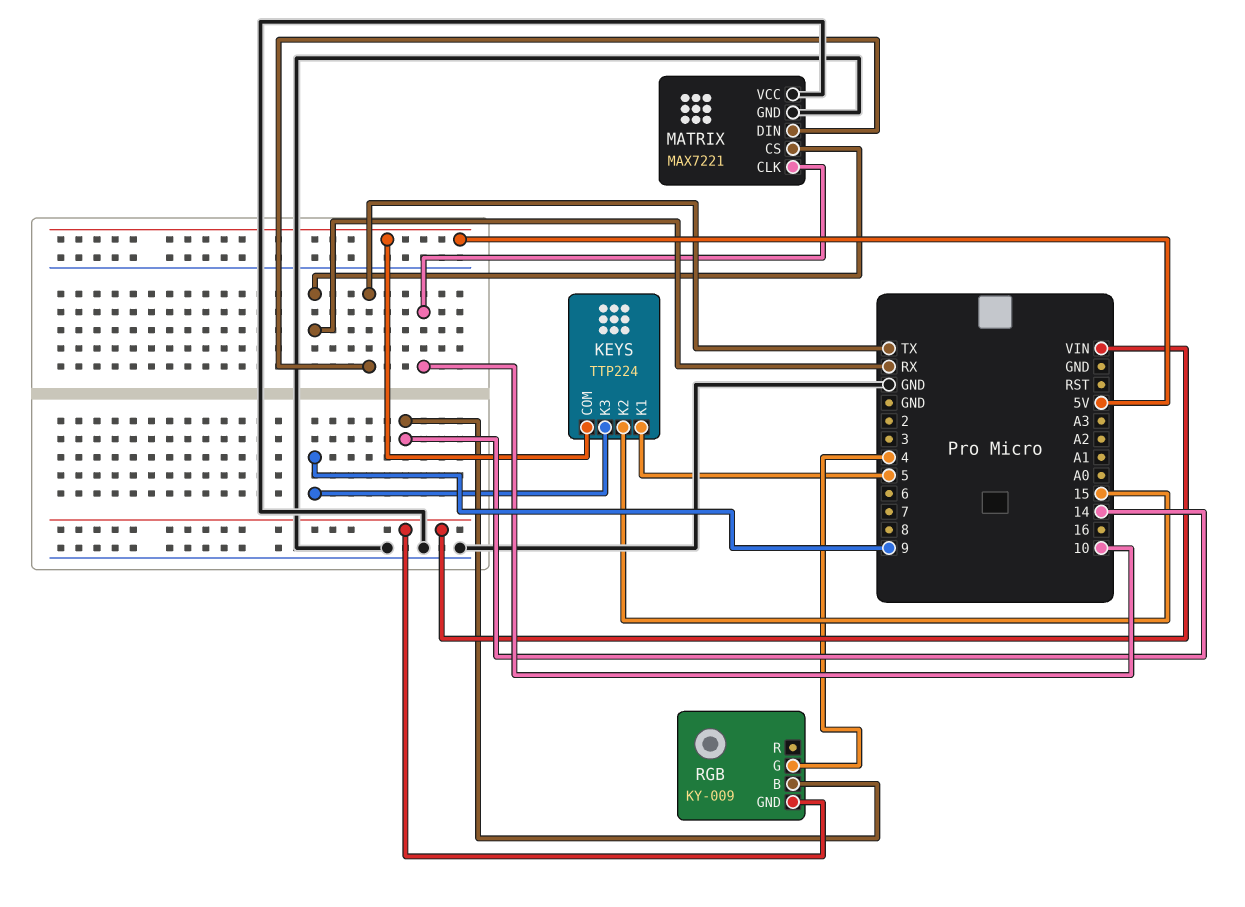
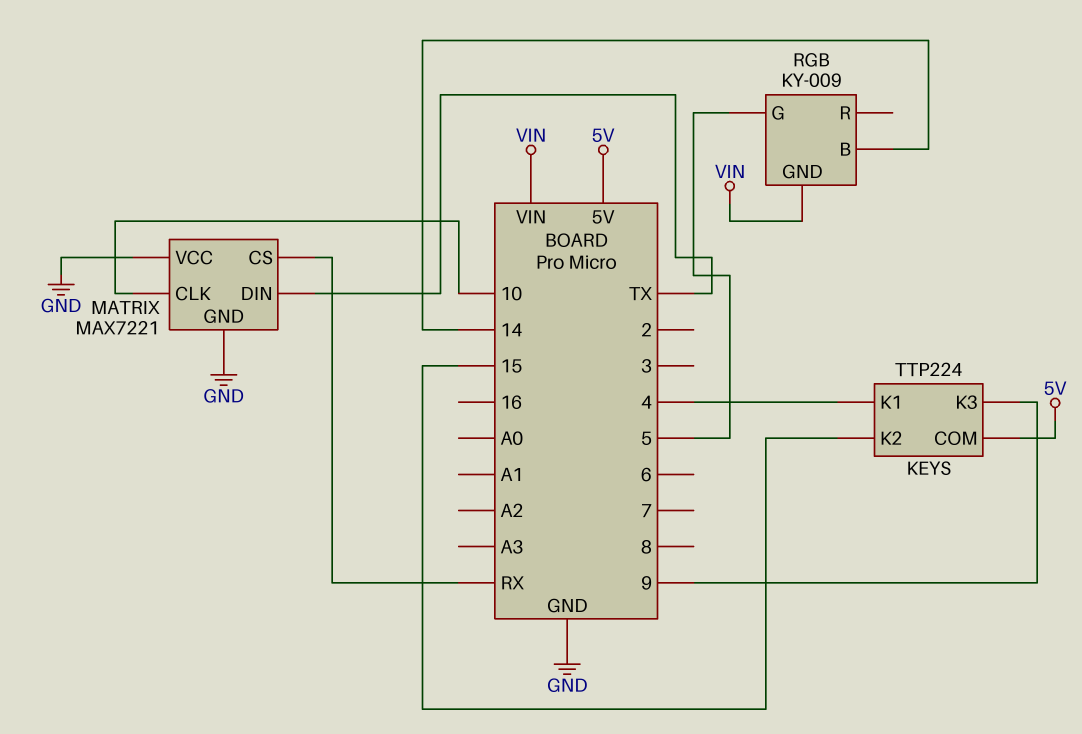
KEYS pin K1: 5 -> 4
RGB pin G: 4 -> 5

